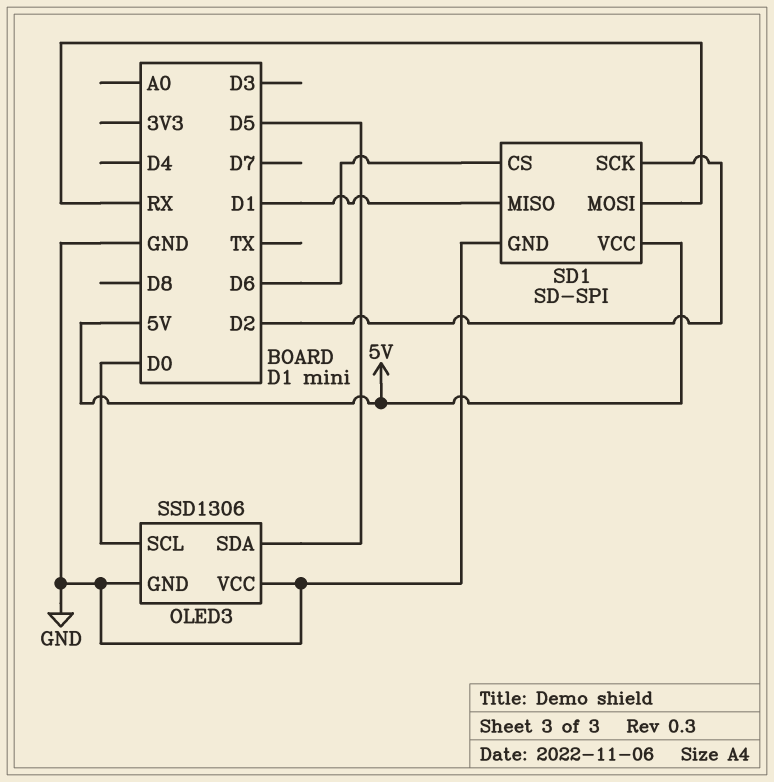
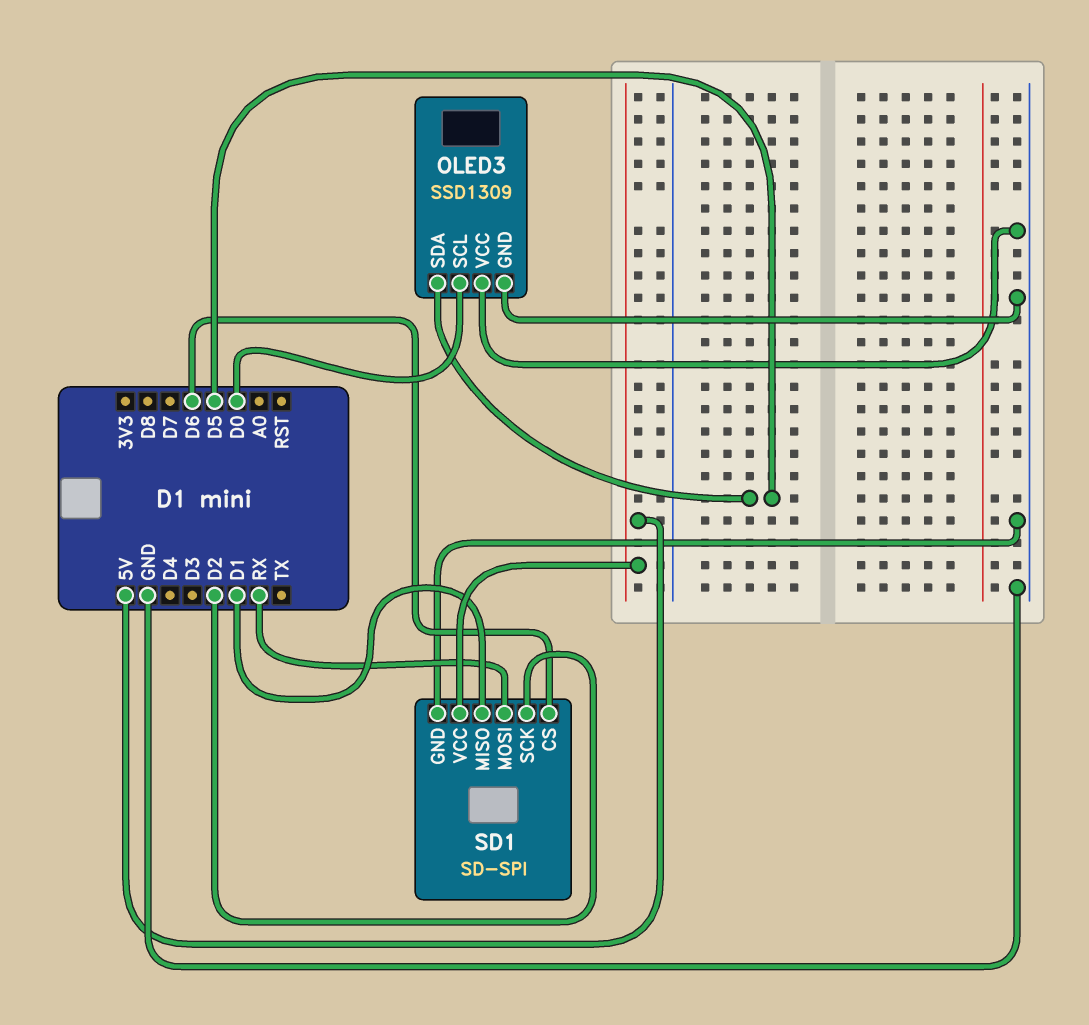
OLED3: SSD1306 -> SSD1309

